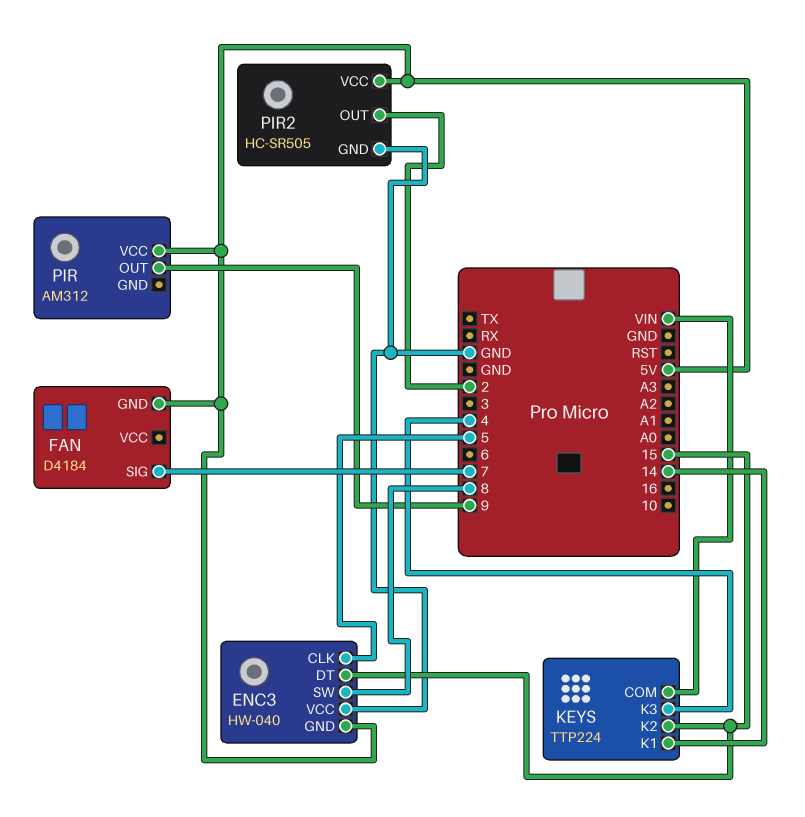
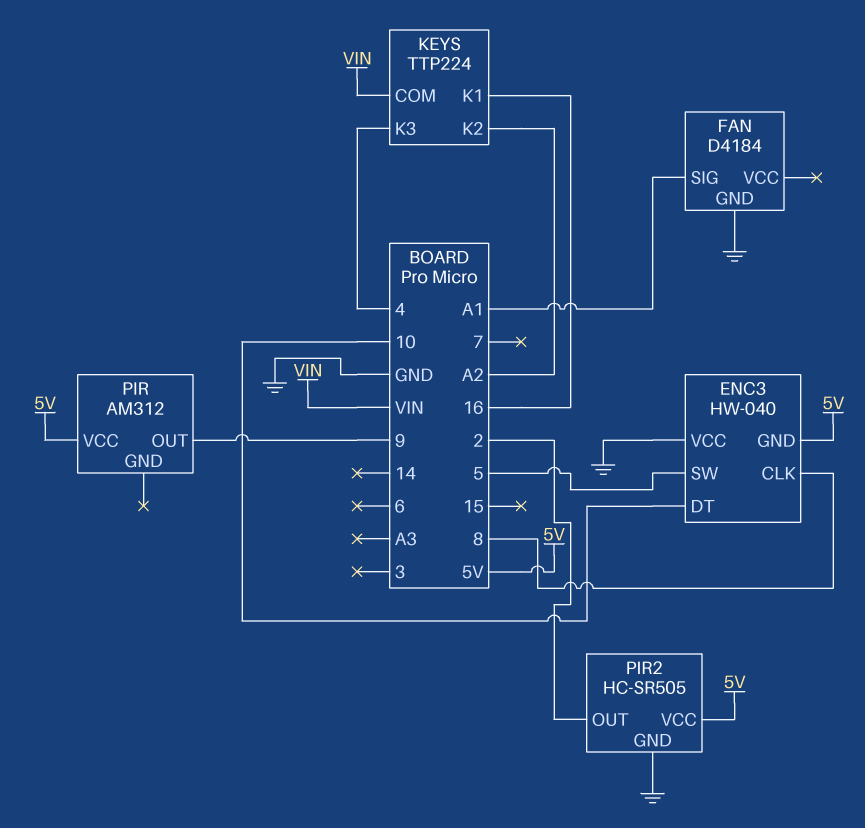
ENC3 pin CLK: 5 -> 8
ENC3 pin DT: 15 -> 10
ENC3 pin SW: 8 -> 5
FAN pin GND: 5V -> GND
FAN pin SIG: 7 -> A1
KEYS pin K1: 14 -> 16
KEYS pin K2: 15 -> A2

